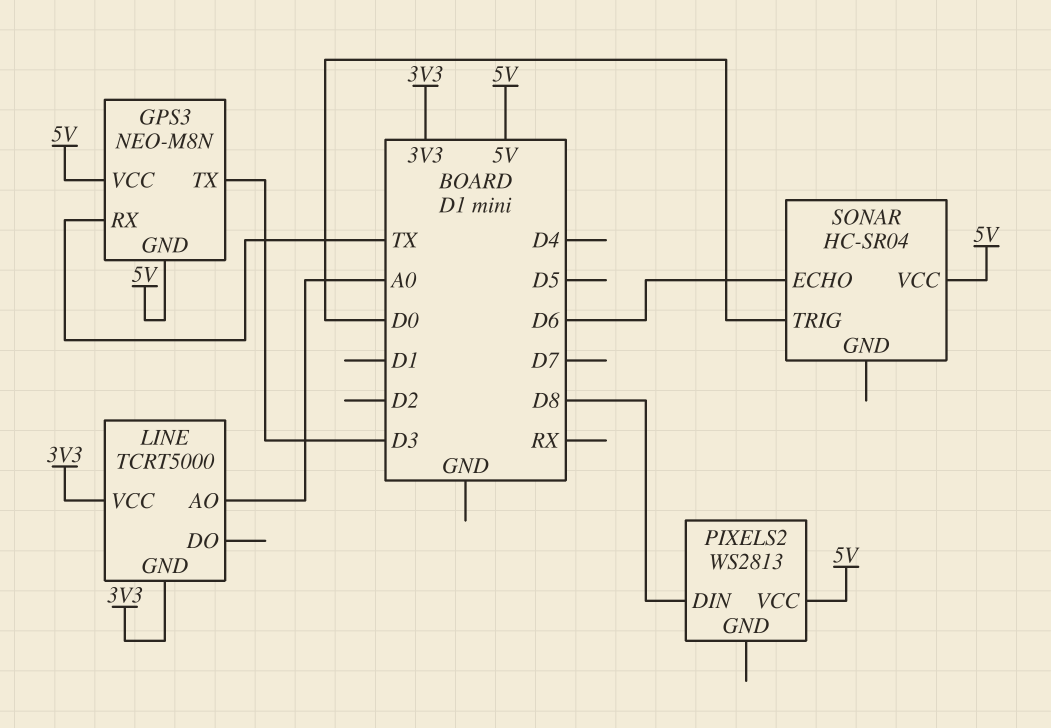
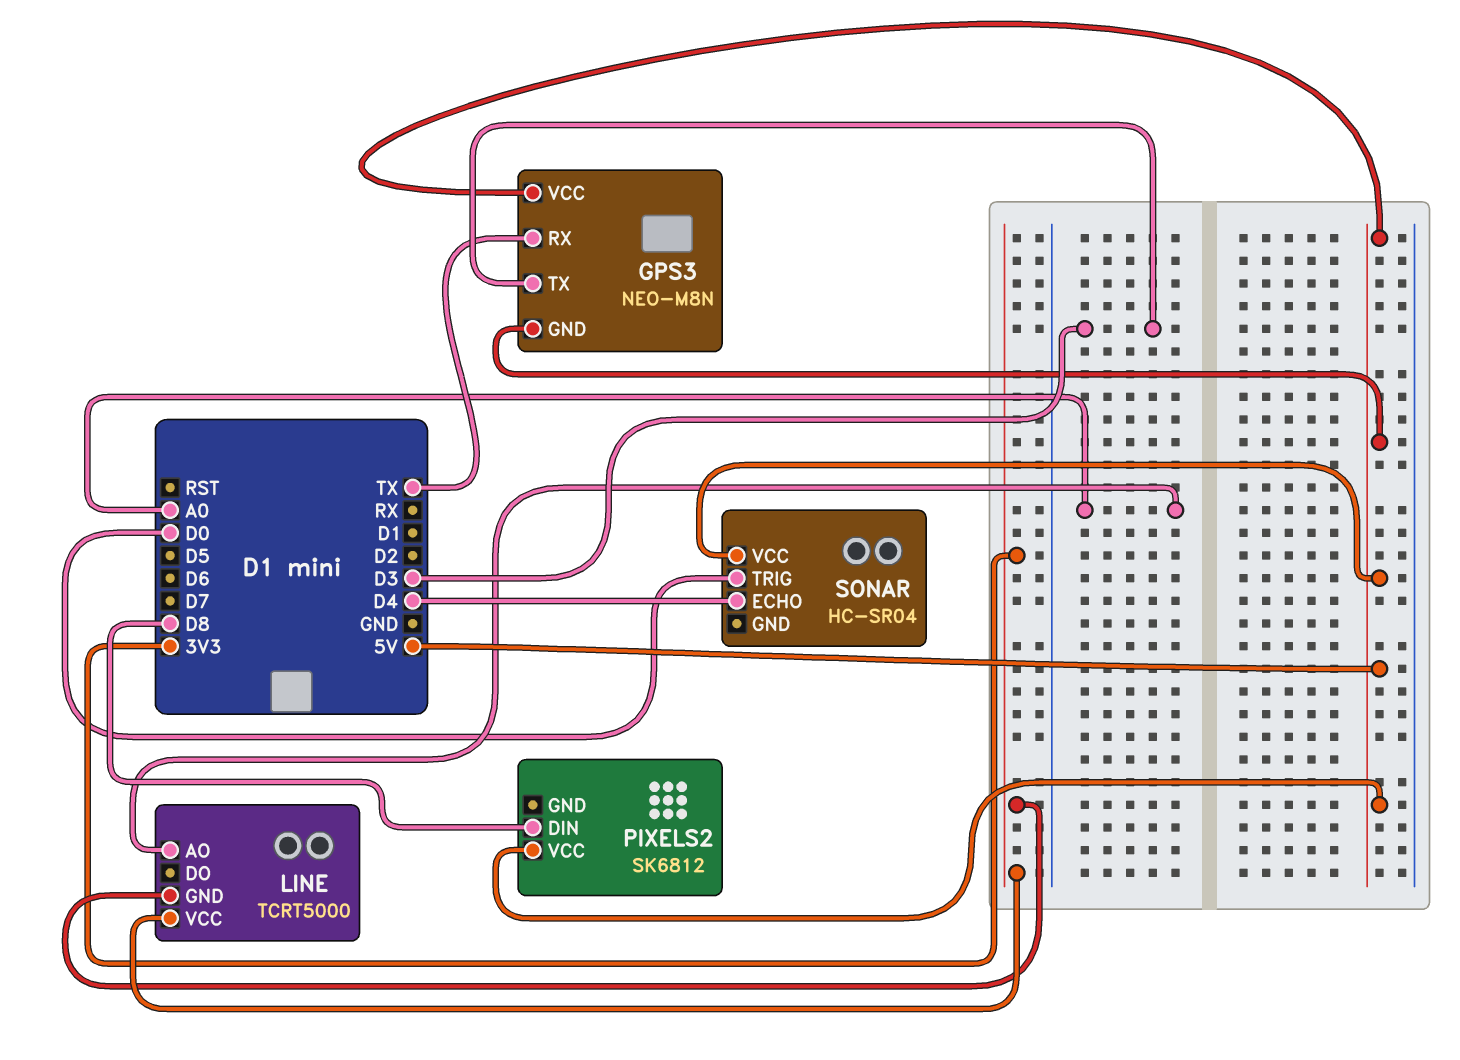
PIXELS2: WS2813 -> SK6812
SONAR pin ECHO: D6 -> D4

